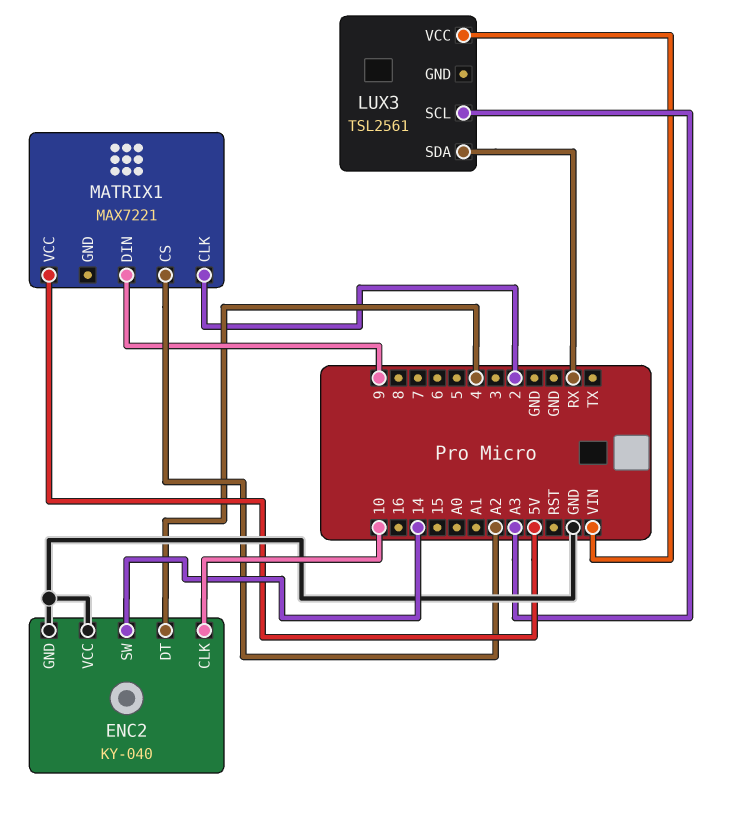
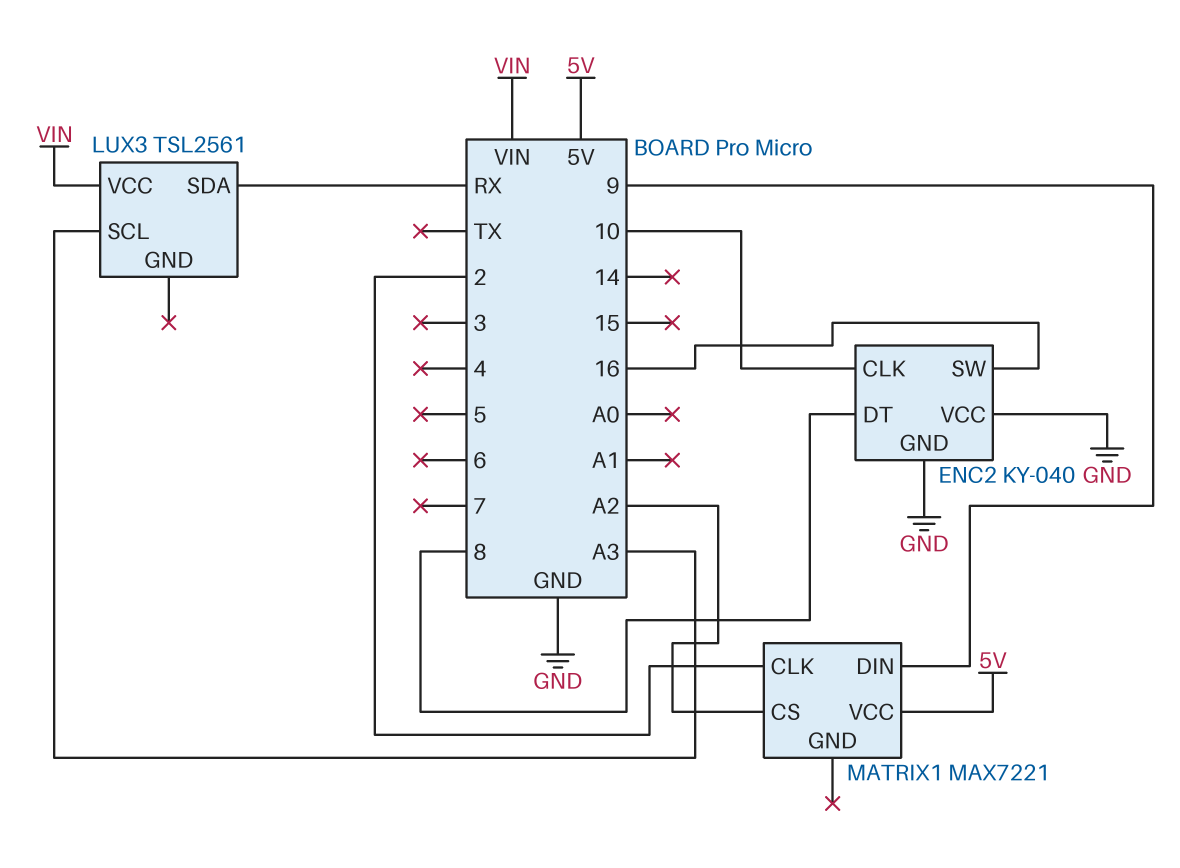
ENC2 pin DT: 4 -> 8
ENC2 pin SW: 14 -> 16

